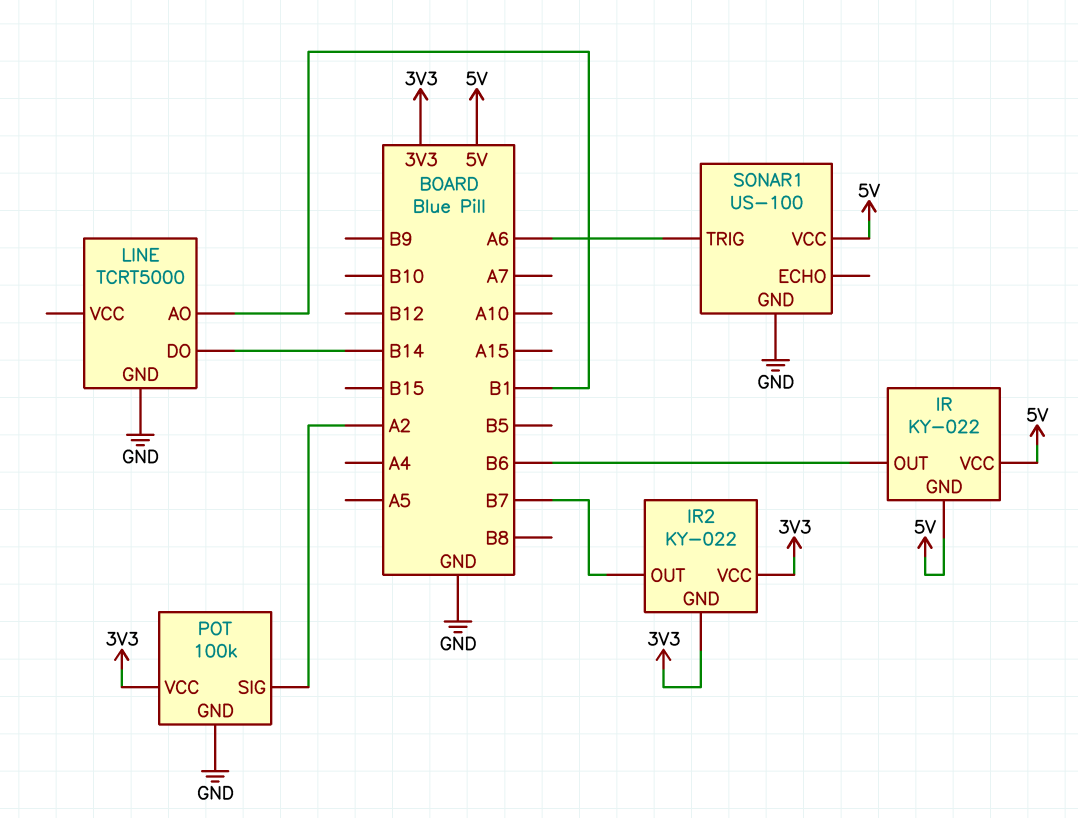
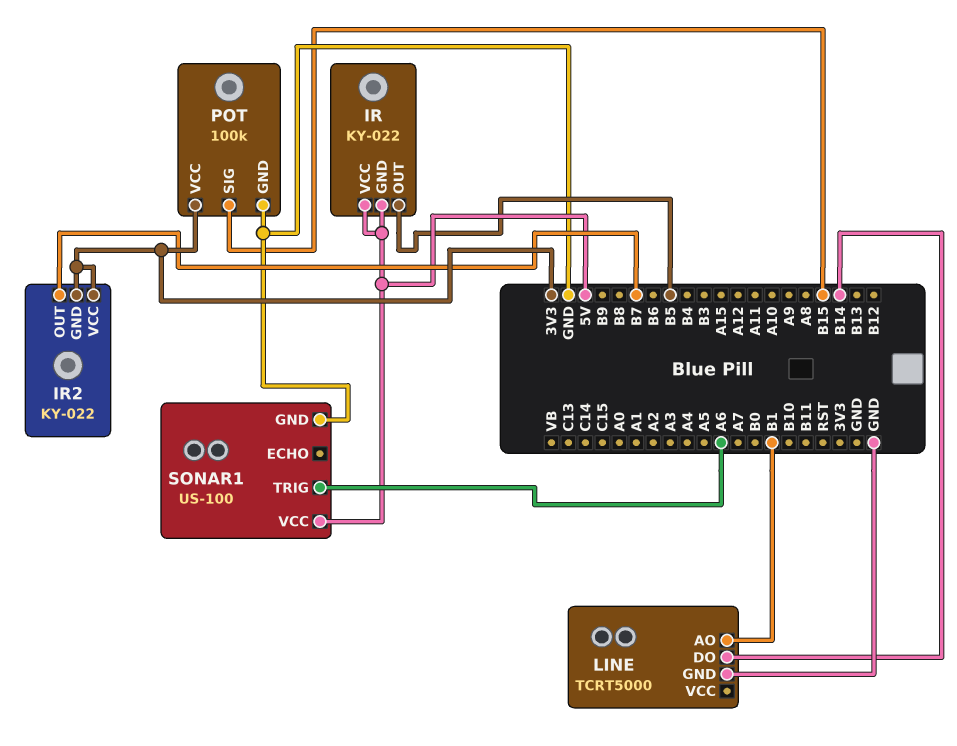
IR pin OUT: B6 -> B5
POT pin SIG: A2 -> B15

